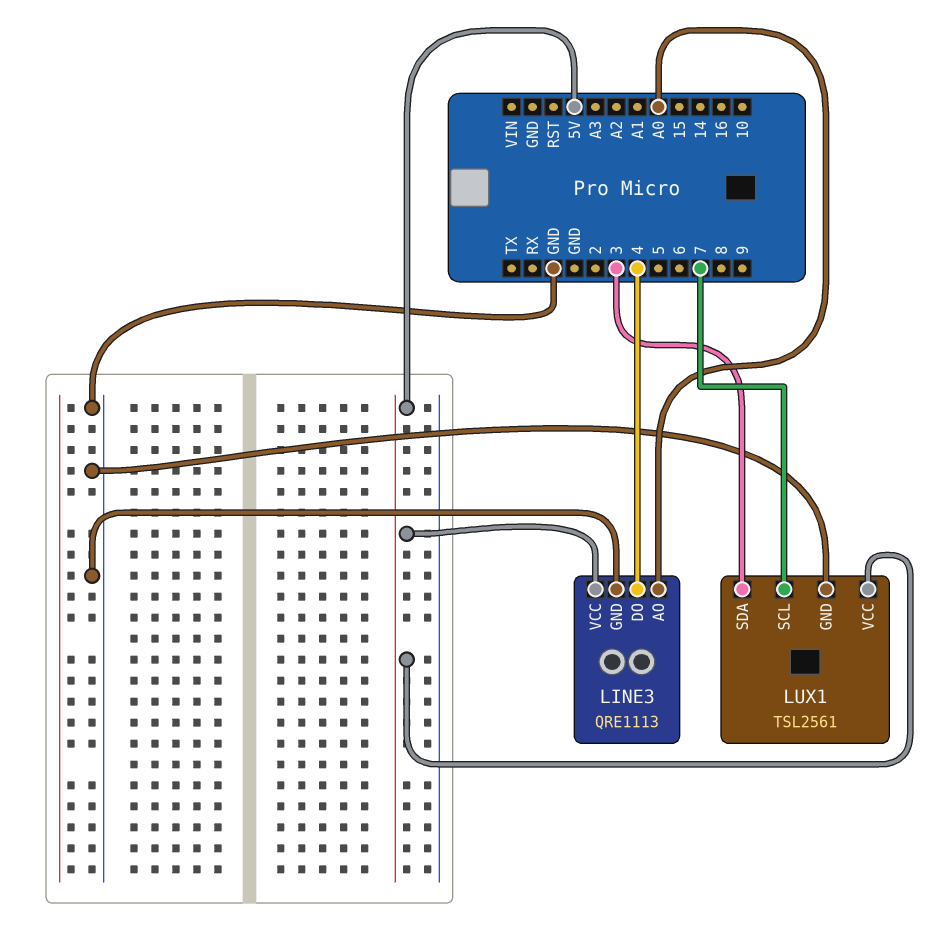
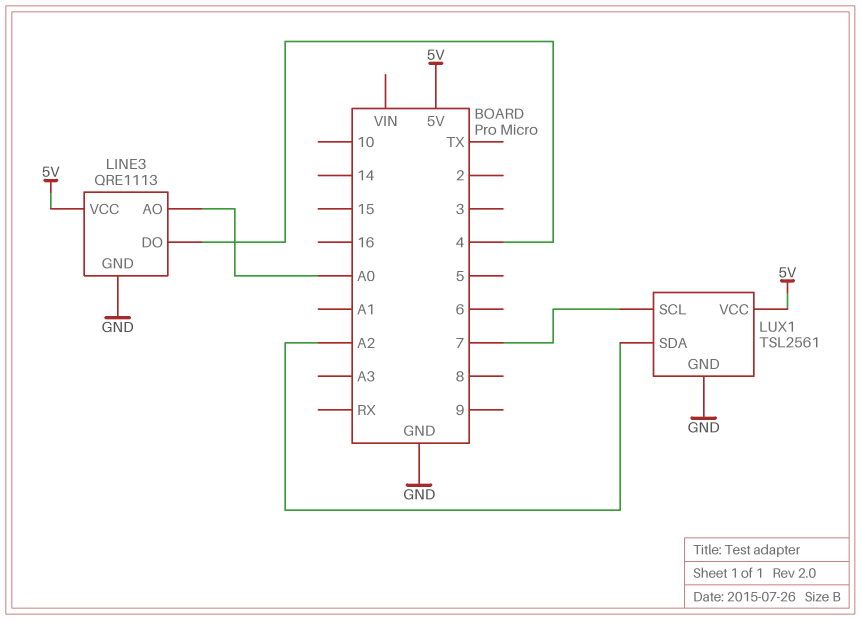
LUX1 pin SDA: 3 -> A2

